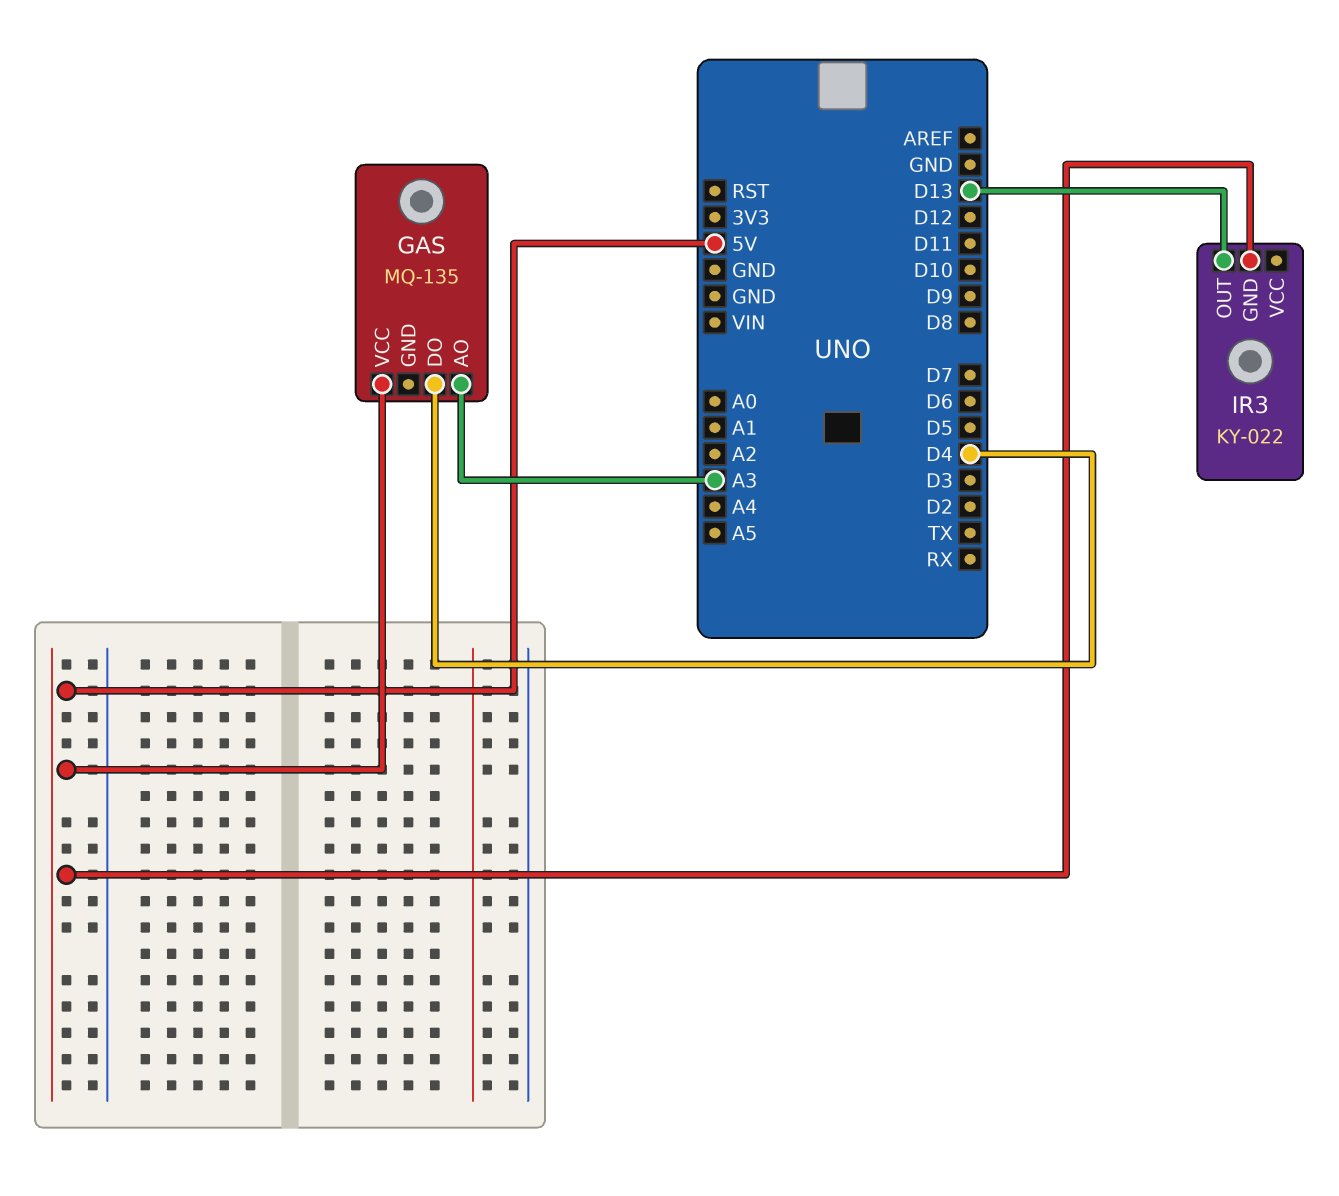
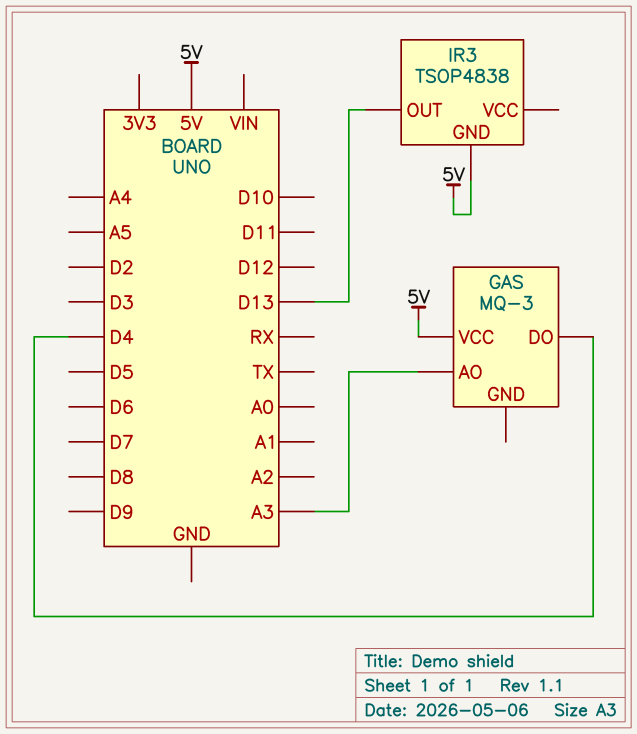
GAS: MQ-135 -> MQ-3
IR3: KY-022 -> TSOP4838

